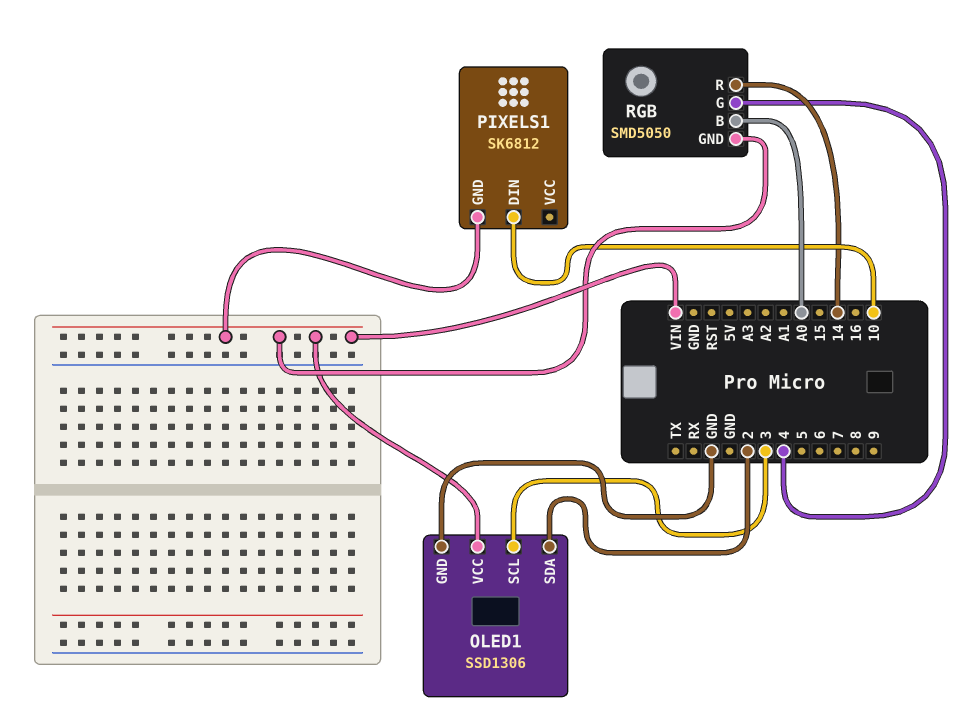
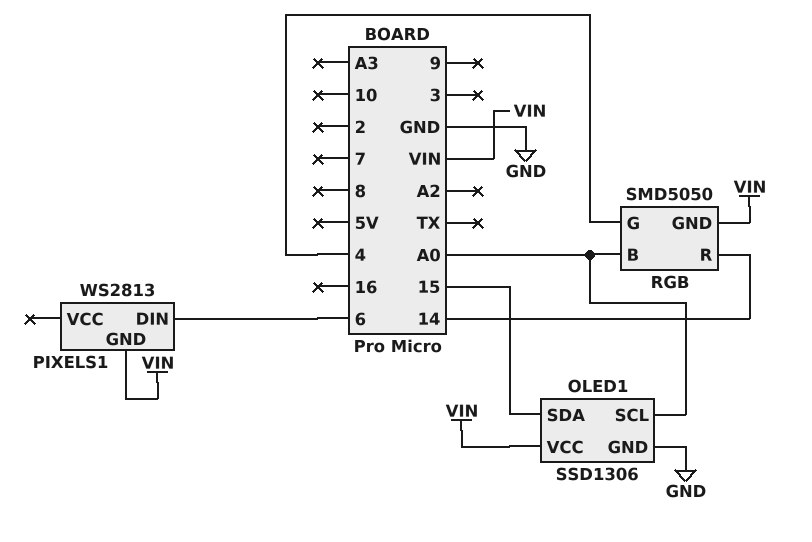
OLED1 pin SCL: 3 -> A0
OLED1 pin SDA: 2 -> 15
PIXELS1: SK6812 -> WS2813
PIXELS1 pin DIN: 10 -> 6

